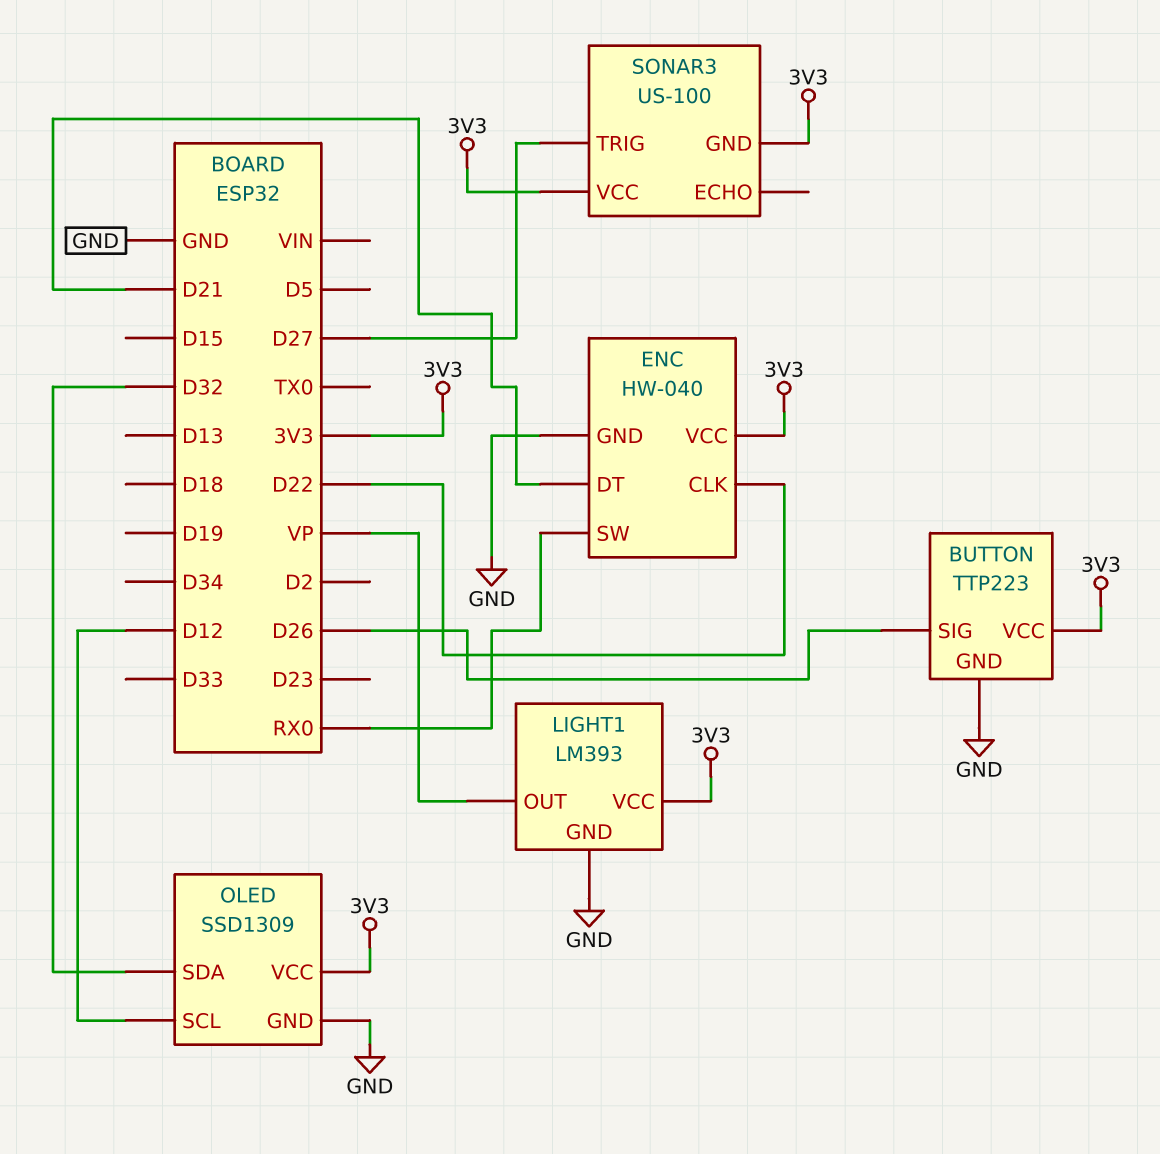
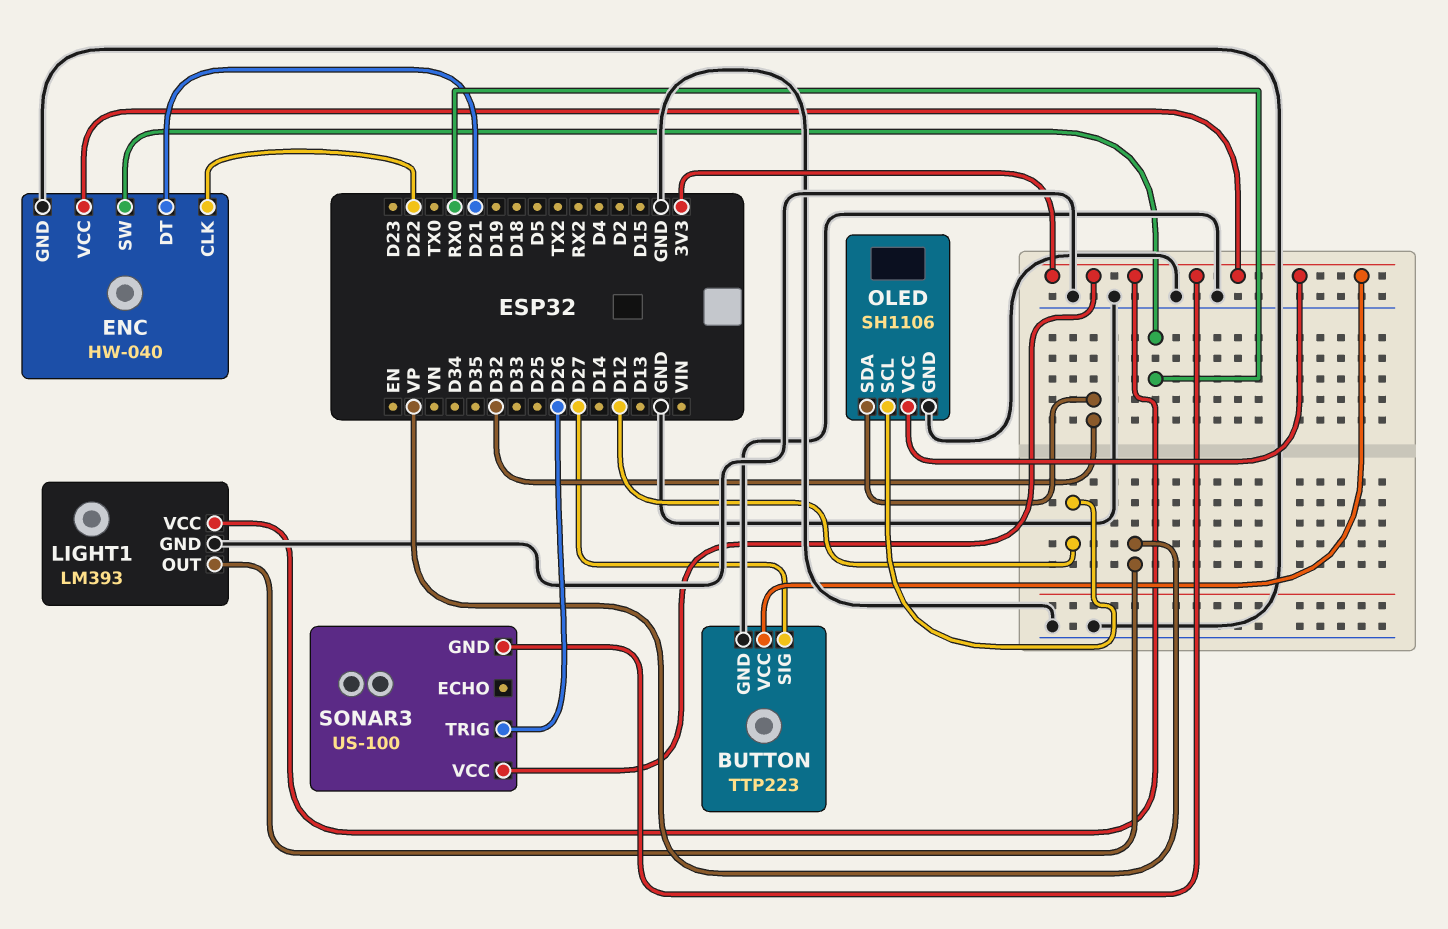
BUTTON pin SIG: D26 -> D27
OLED: SSD1309 -> SH1106
SONAR3 pin TRIG: D27 -> D26

